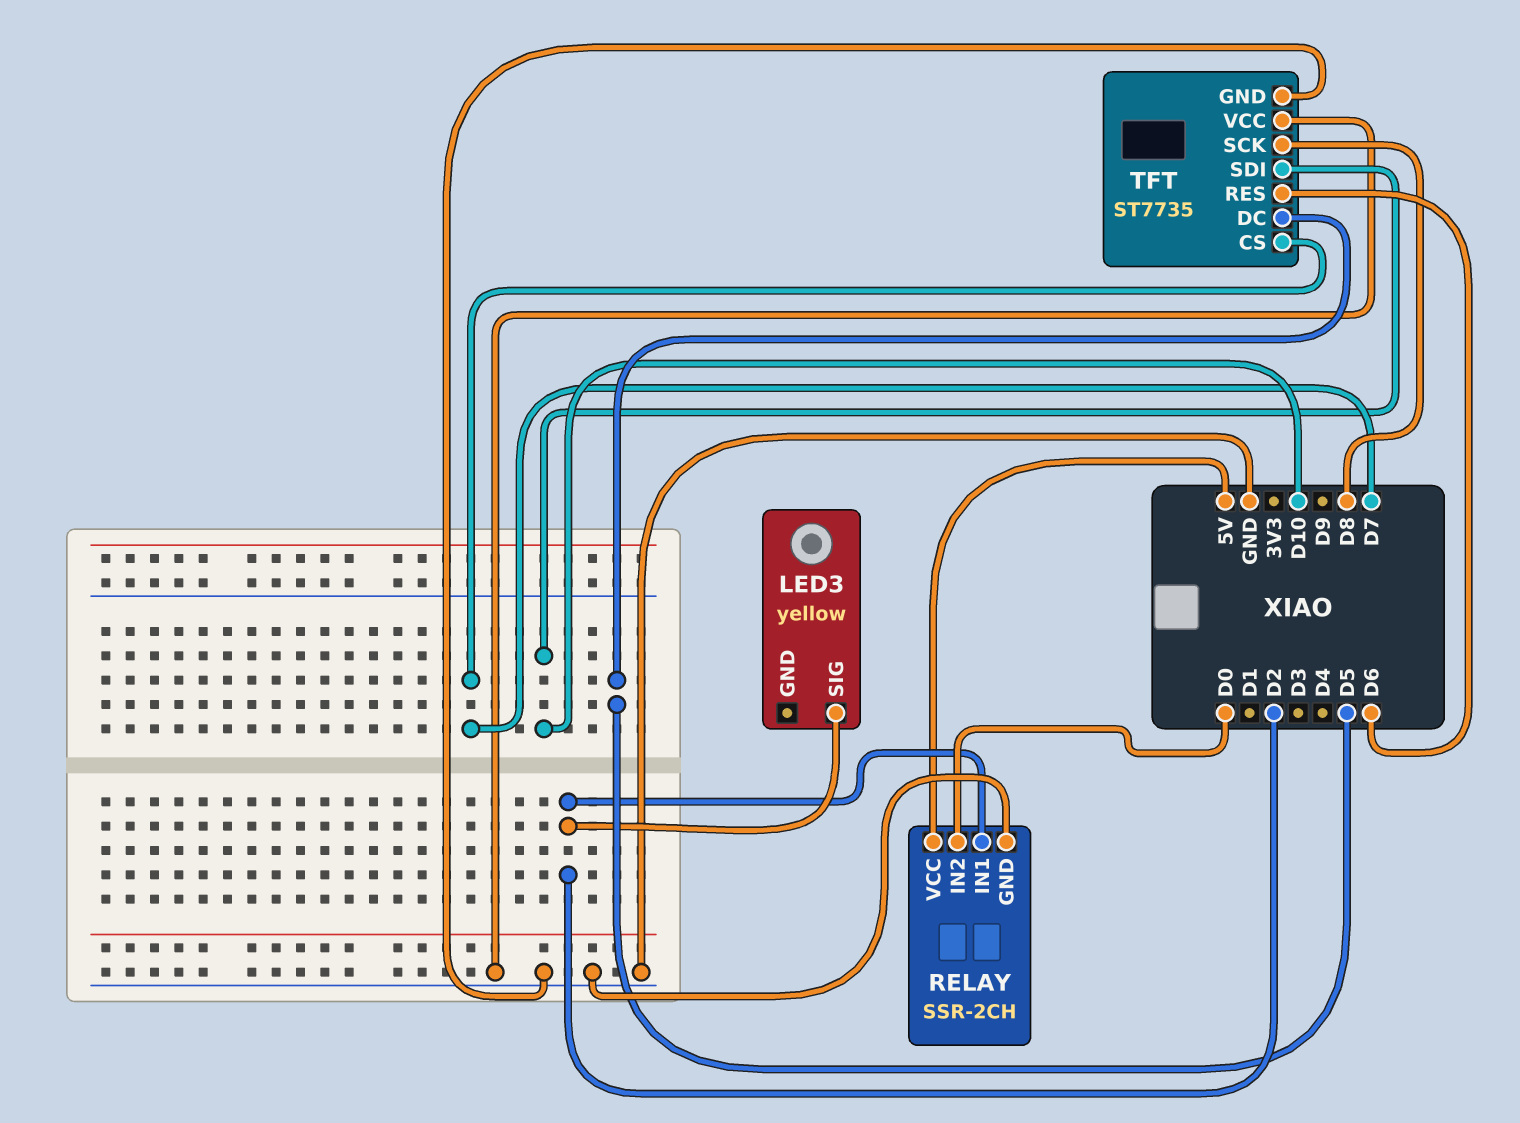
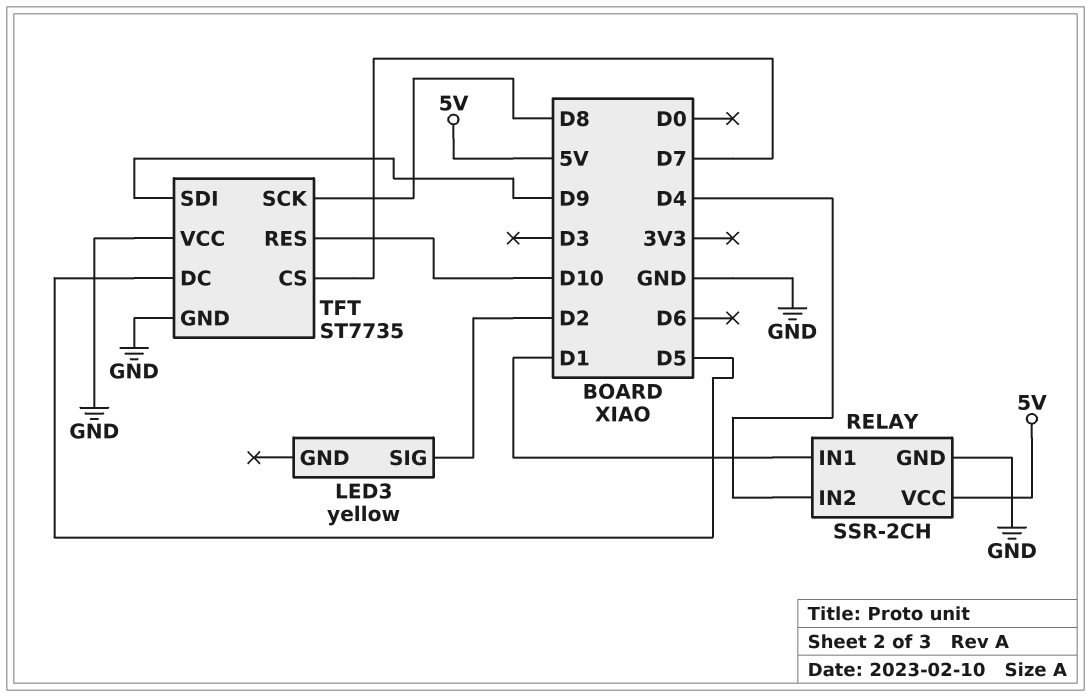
RELAY pin IN1: D2 -> D1
RELAY pin IN2: D0 -> D4
TFT pin RES: D6 -> D10
TFT pin SDI: D10 -> D9

